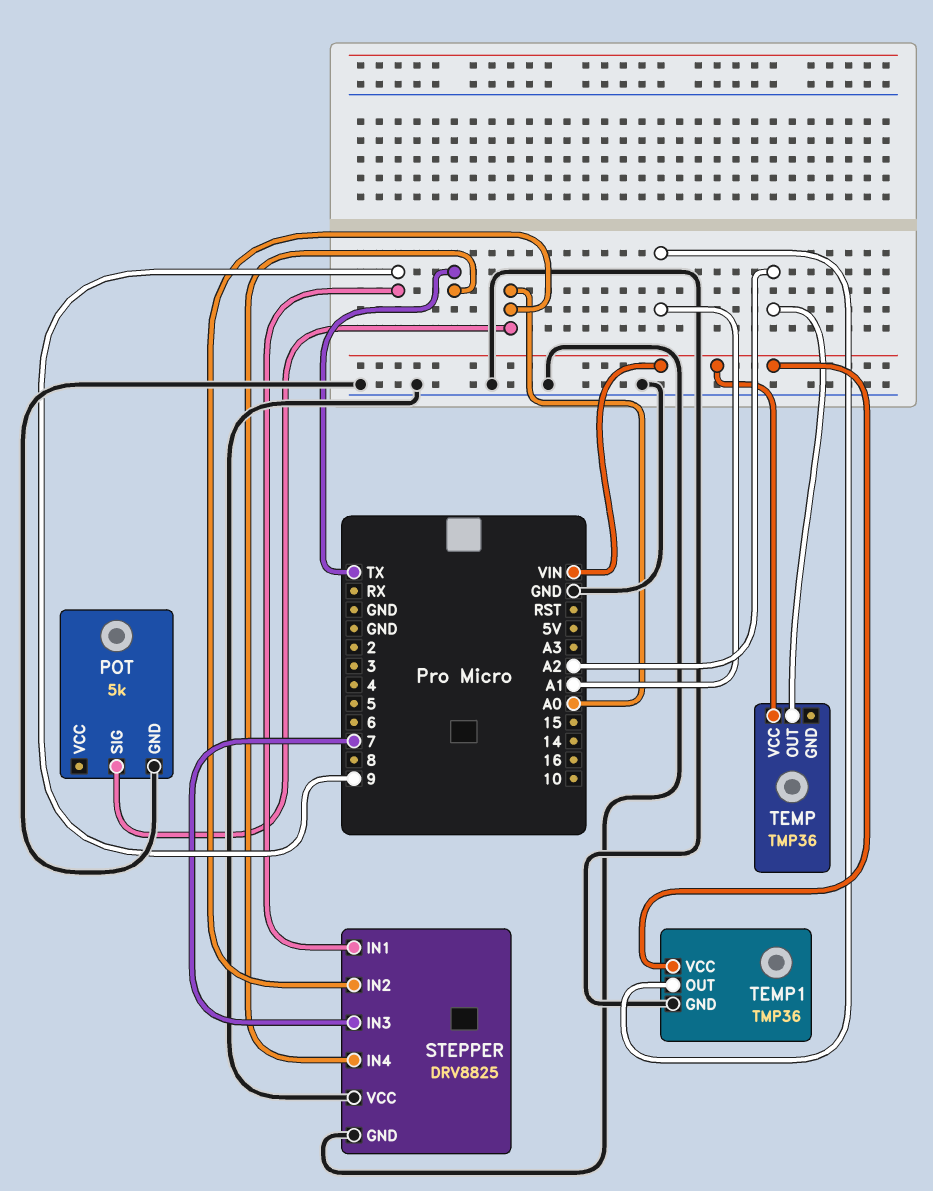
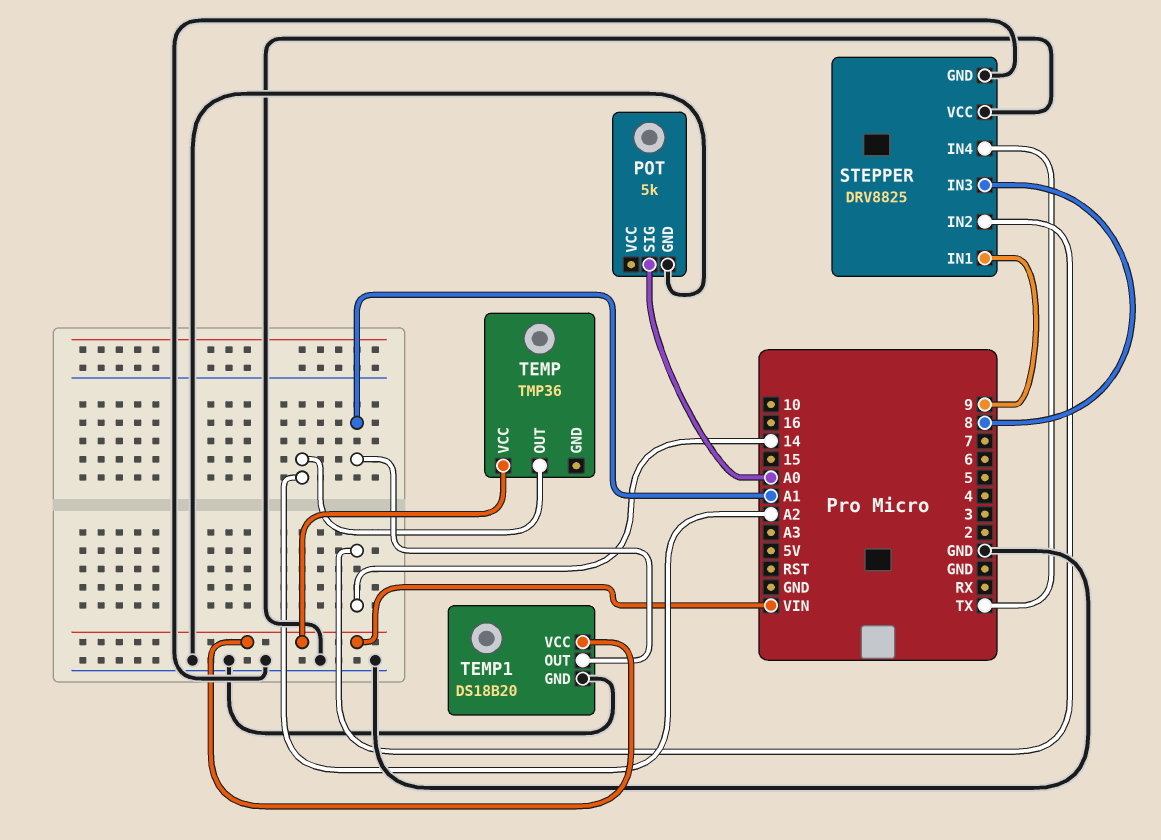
STEPPER pin IN2: A0 -> 14
STEPPER pin IN3: 7 -> 8
TEMP1: TMP36 -> DS18B20

